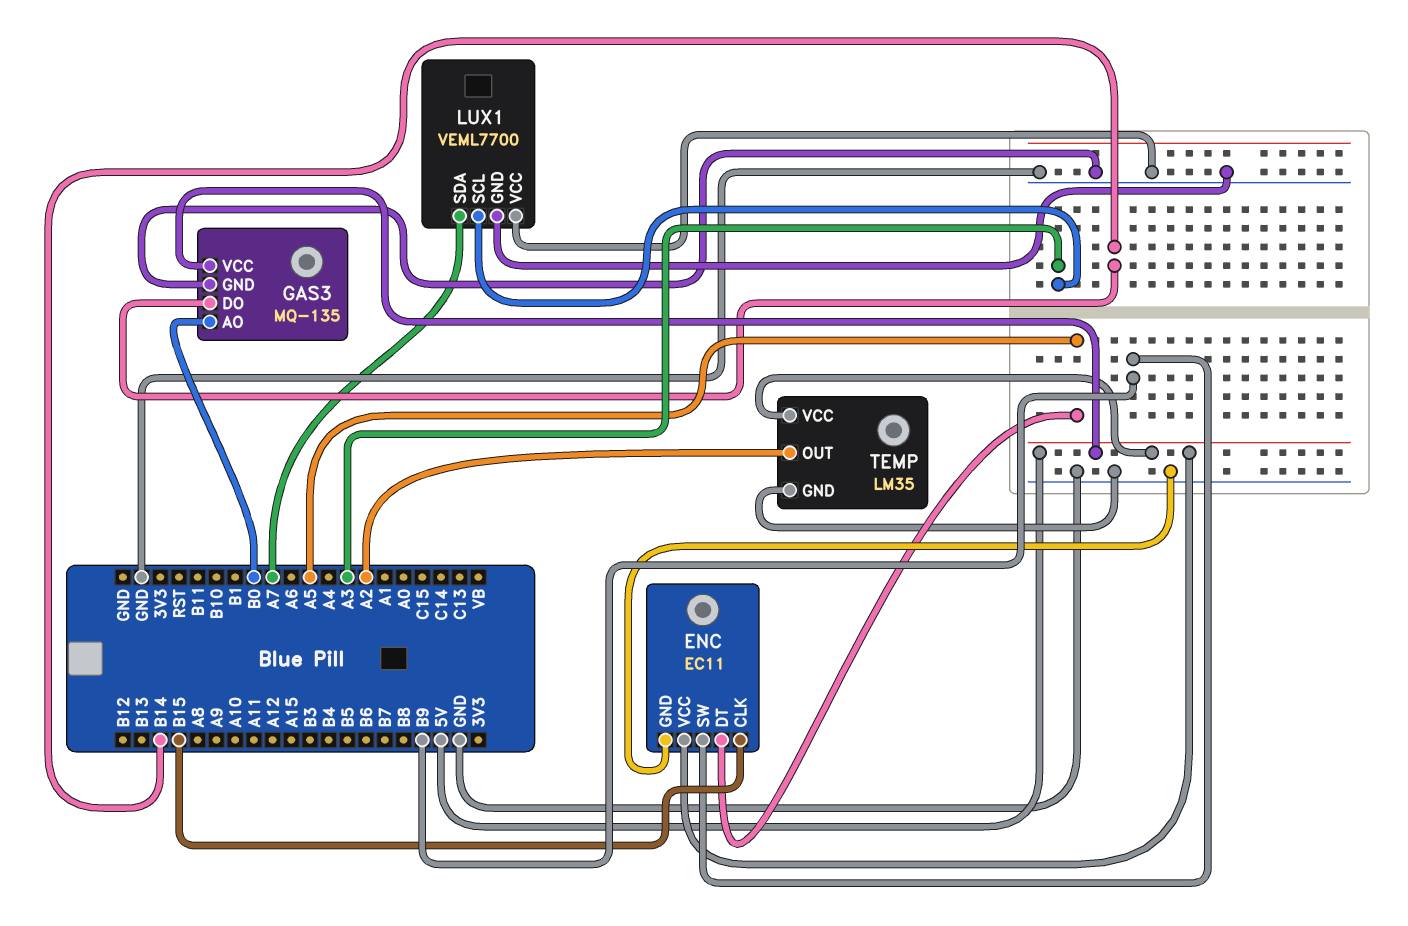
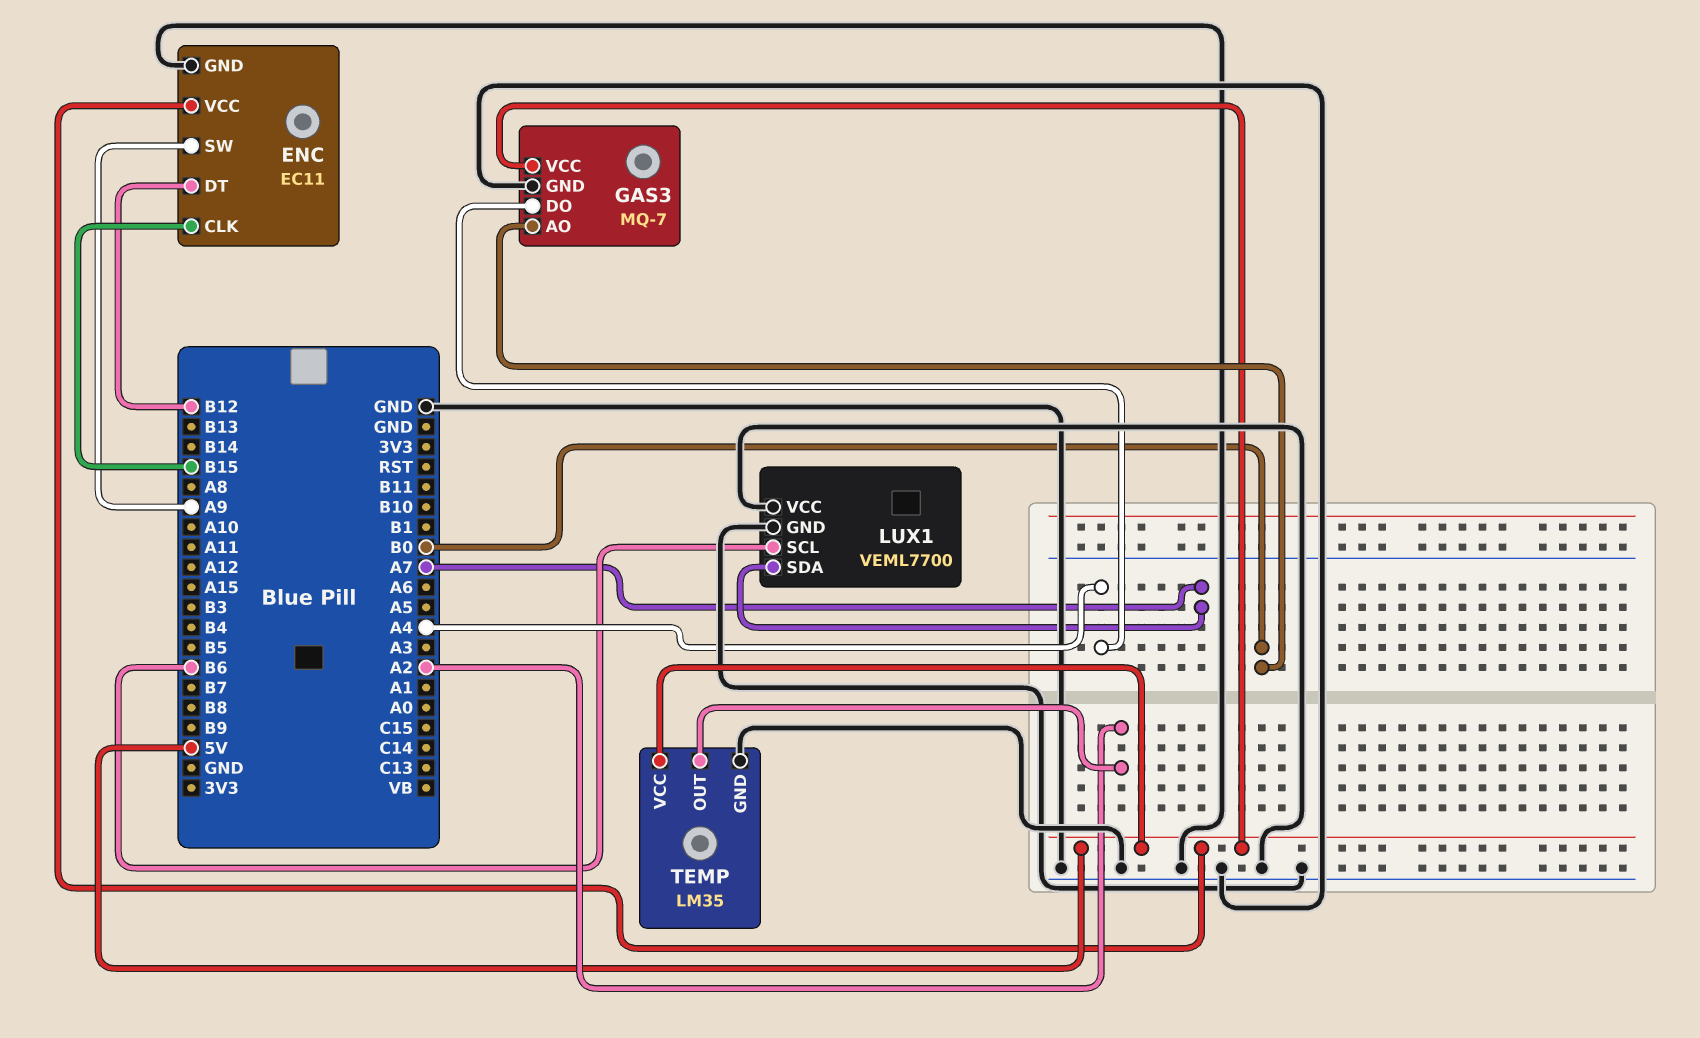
ENC pin DT: A5 -> B12
ENC pin SW: B9 -> A9
GAS3: MQ-135 -> MQ-7
GAS3 pin DO: B14 -> A4
LUX1 pin SCL: A3 -> B6

